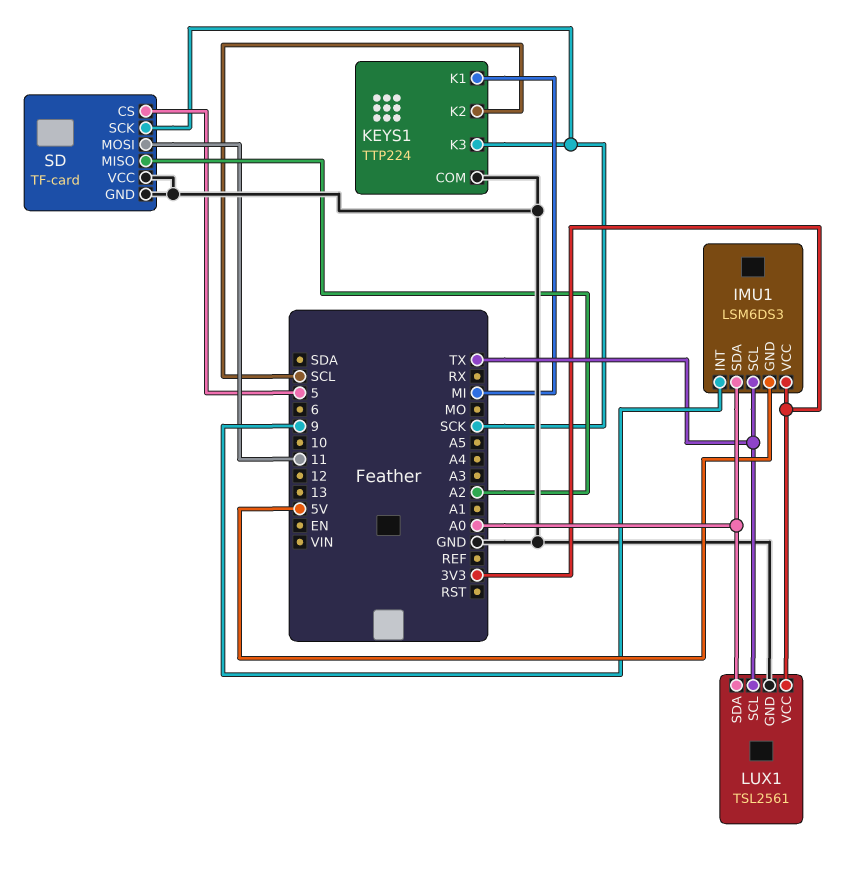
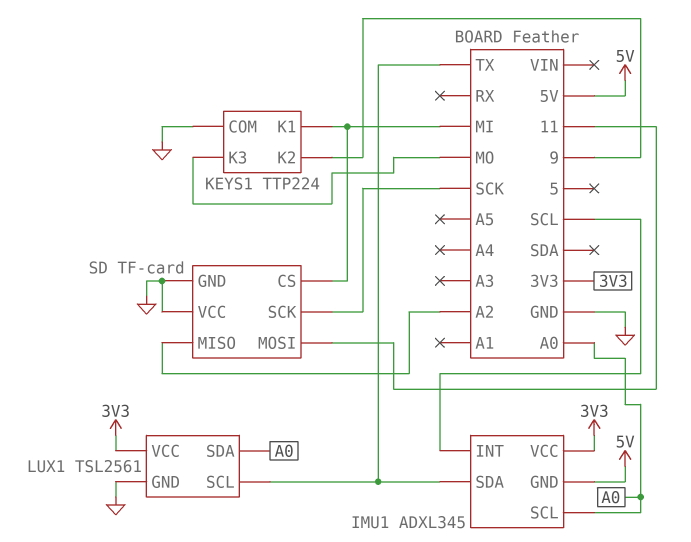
IMU1: LSM6DS3 -> ADXL345
IMU1 pin INT: 9 -> SCL
IMU1 pin SCL: TX -> A0
IMU1 pin SDA: A0 -> TX
KEYS1 pin K2: SCL -> 9
KEYS1 pin K3: SCK -> MO
SD pin CS: 5 -> MI

